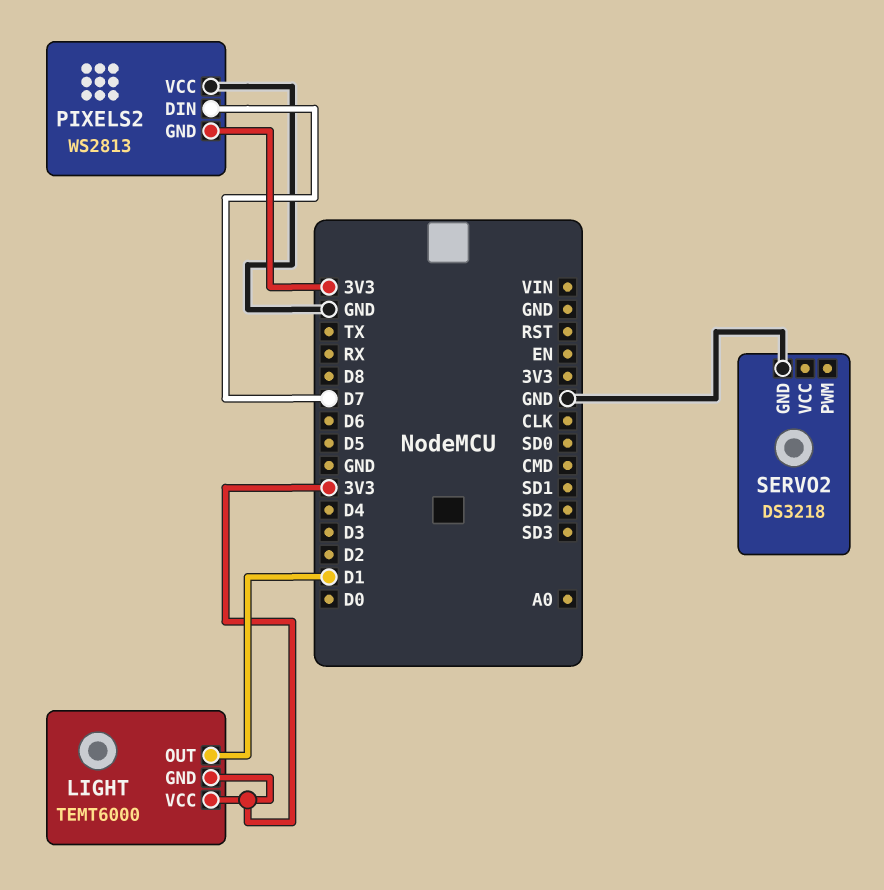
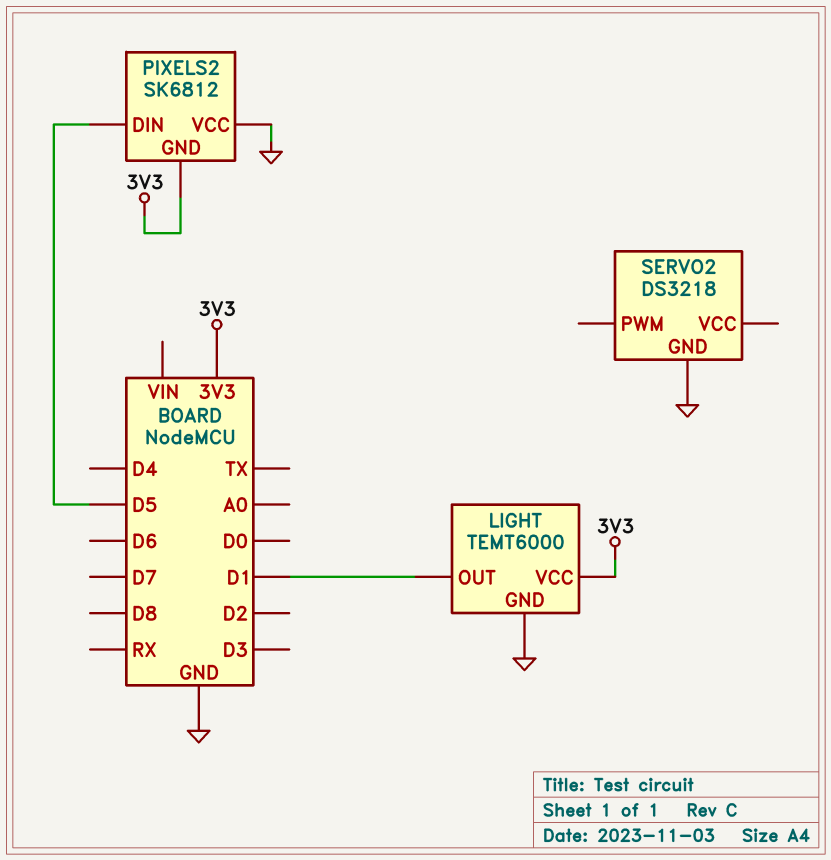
LIGHT pin GND: 3V3 -> GND
PIXELS2: WS2813 -> SK6812
PIXELS2 pin DIN: D7 -> D5

